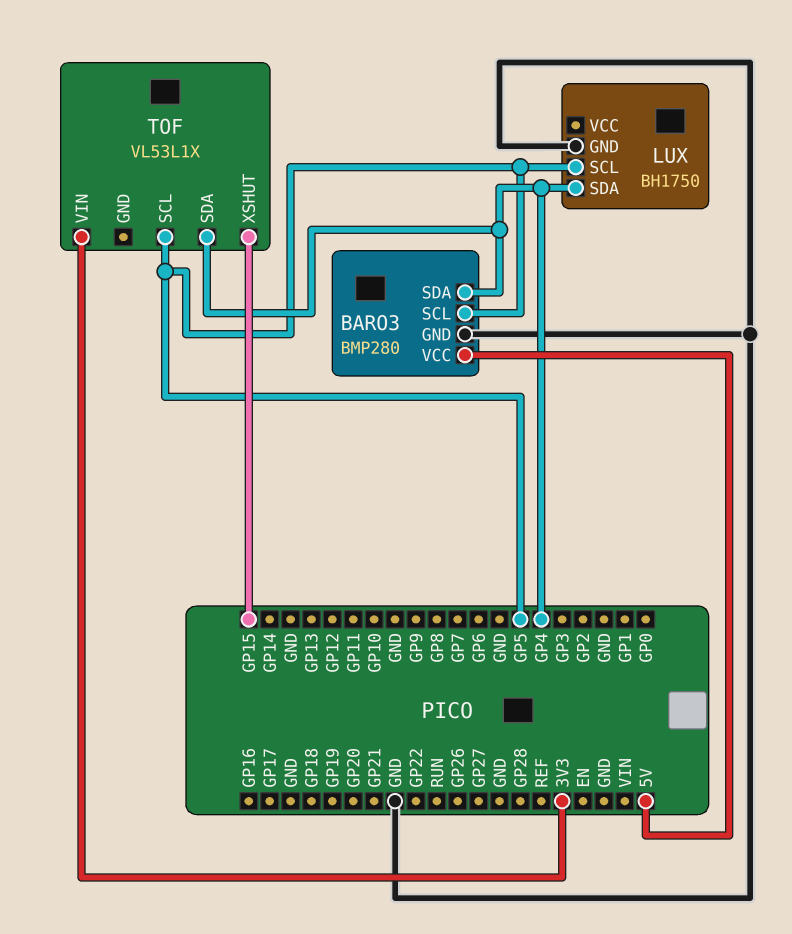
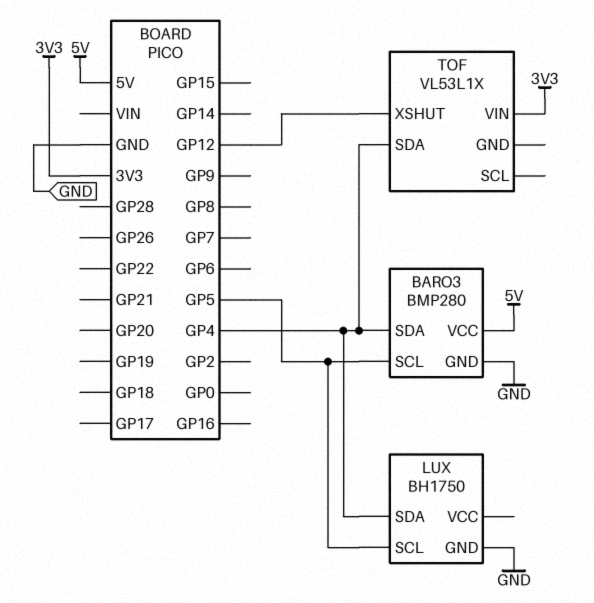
TOF pin SCL: GP5 -> none
TOF pin XSHUT: GP15 -> GP12

